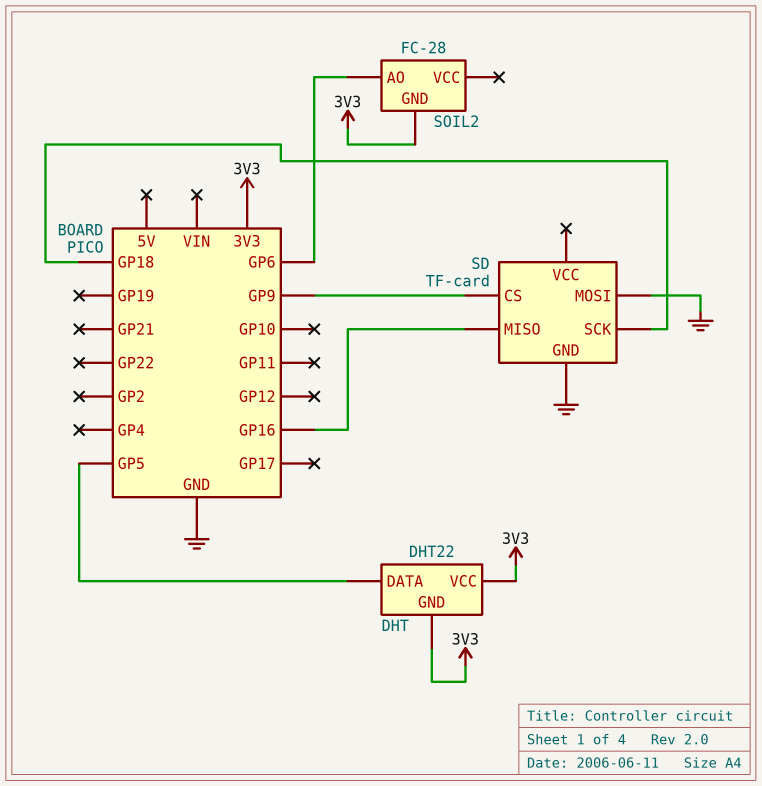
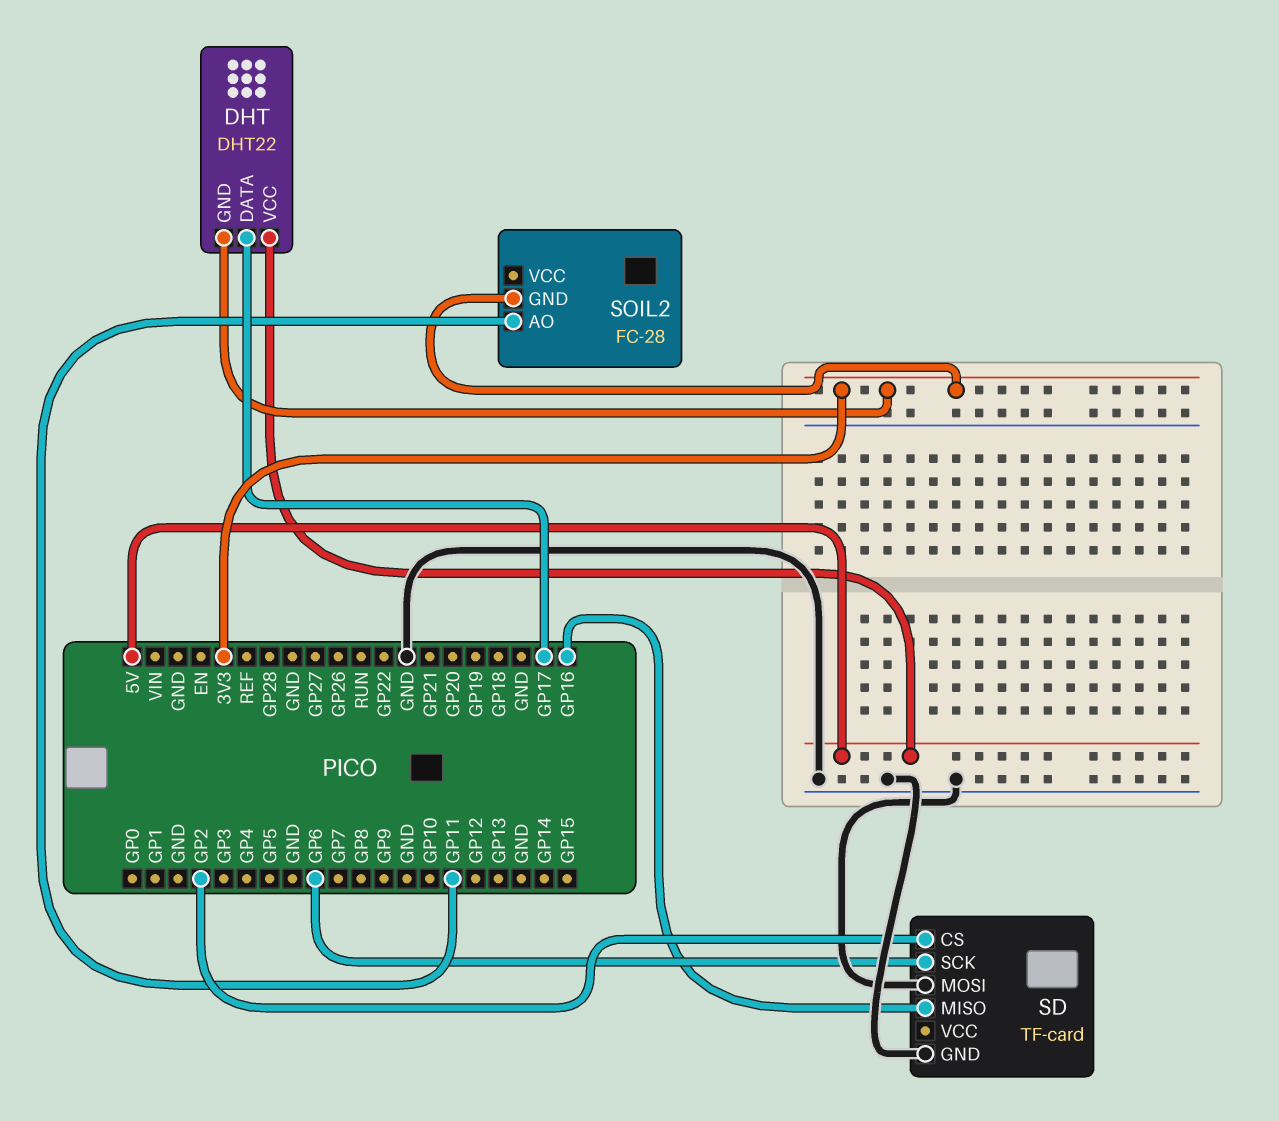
DHT pin DATA: GP5 -> GP17
DHT pin VCC: 3V3 -> 5V
SD pin CS: GP9 -> GP2
SD pin SCK: GP18 -> GP6
SOIL2 pin AO: GP6 -> GP11

